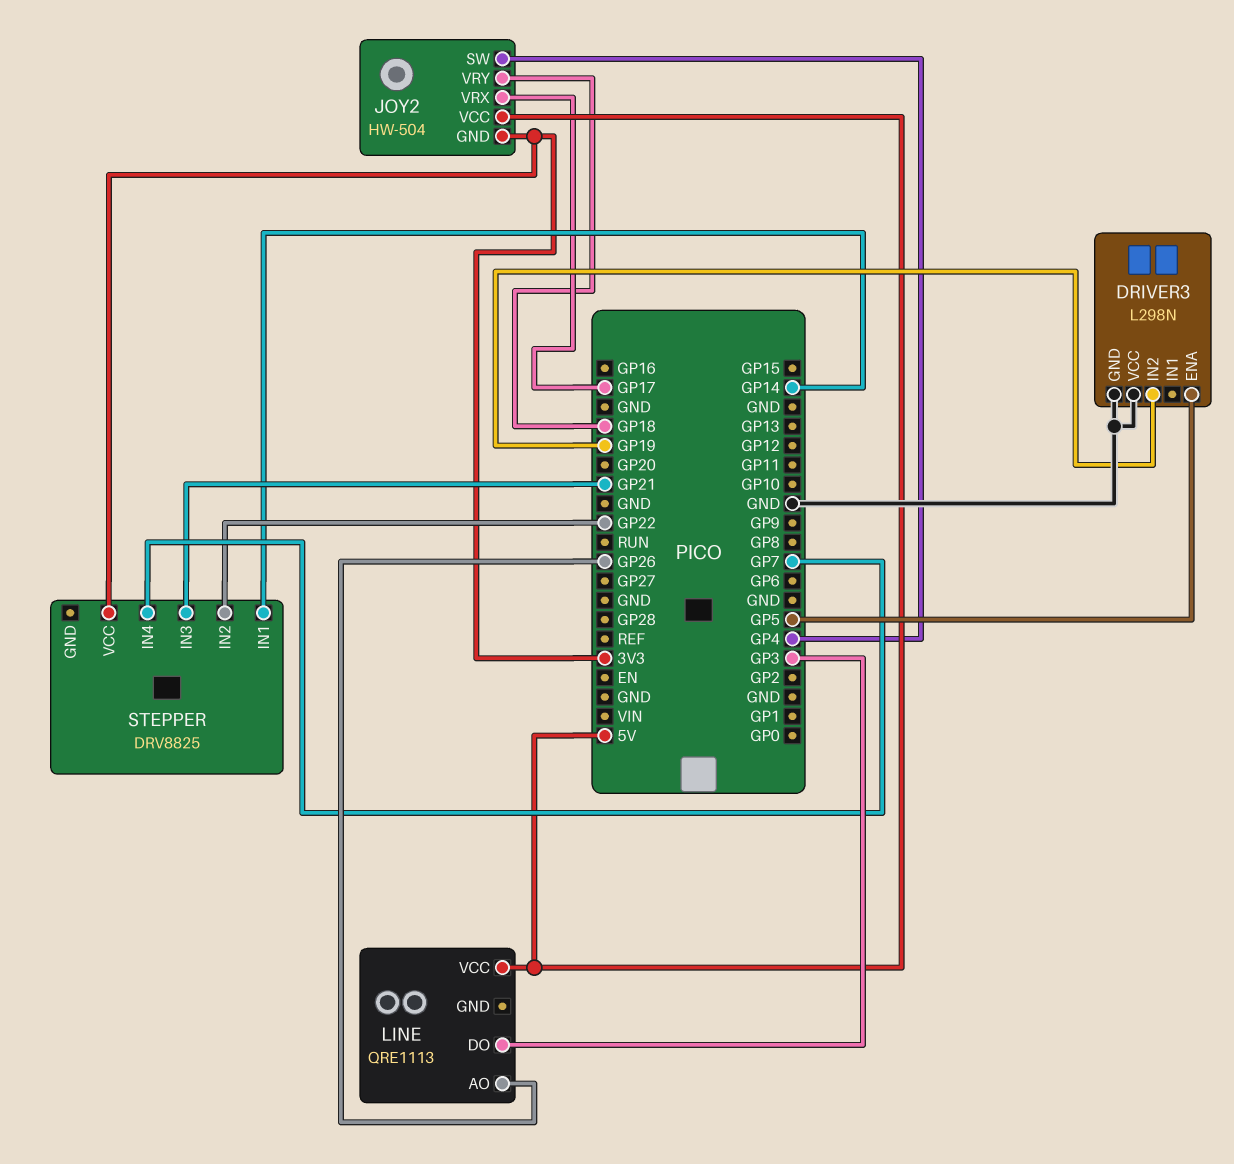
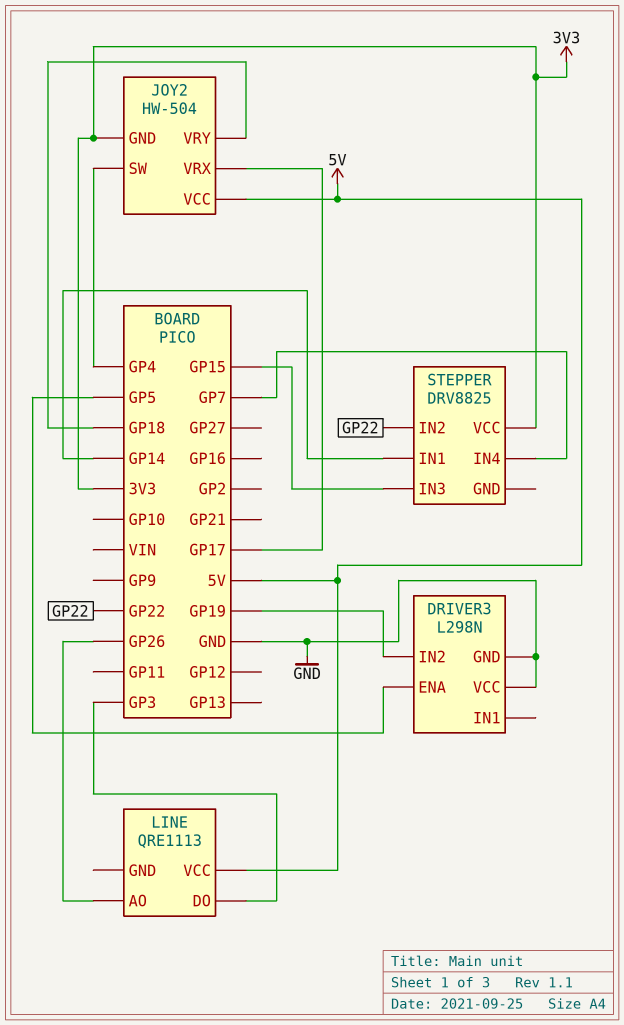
STEPPER pin IN3: GP21 -> GP15

